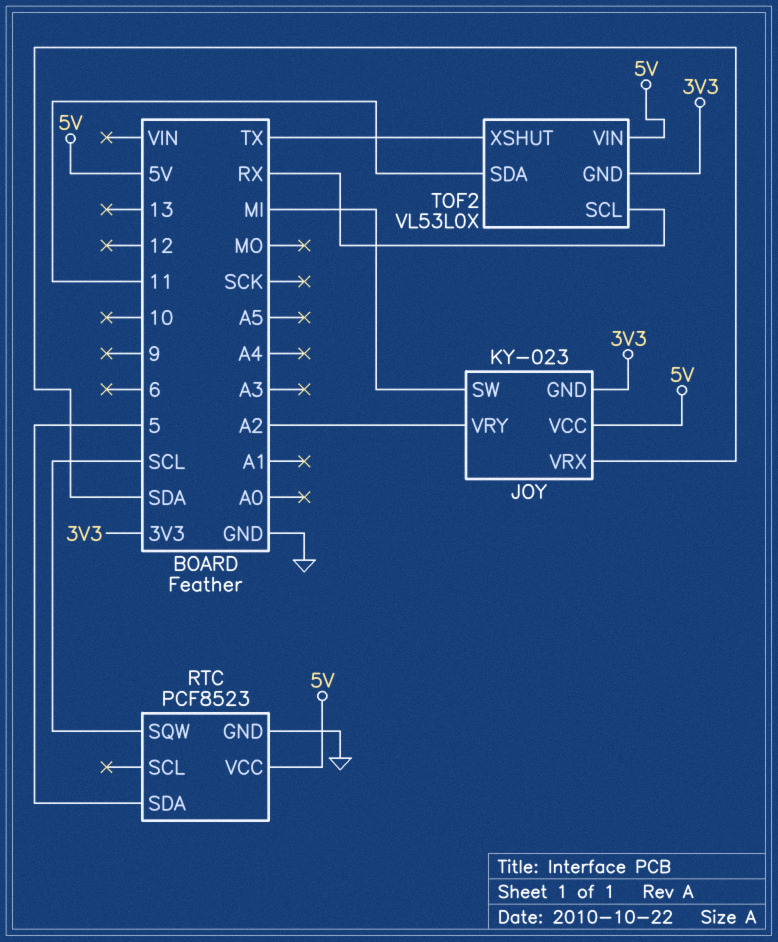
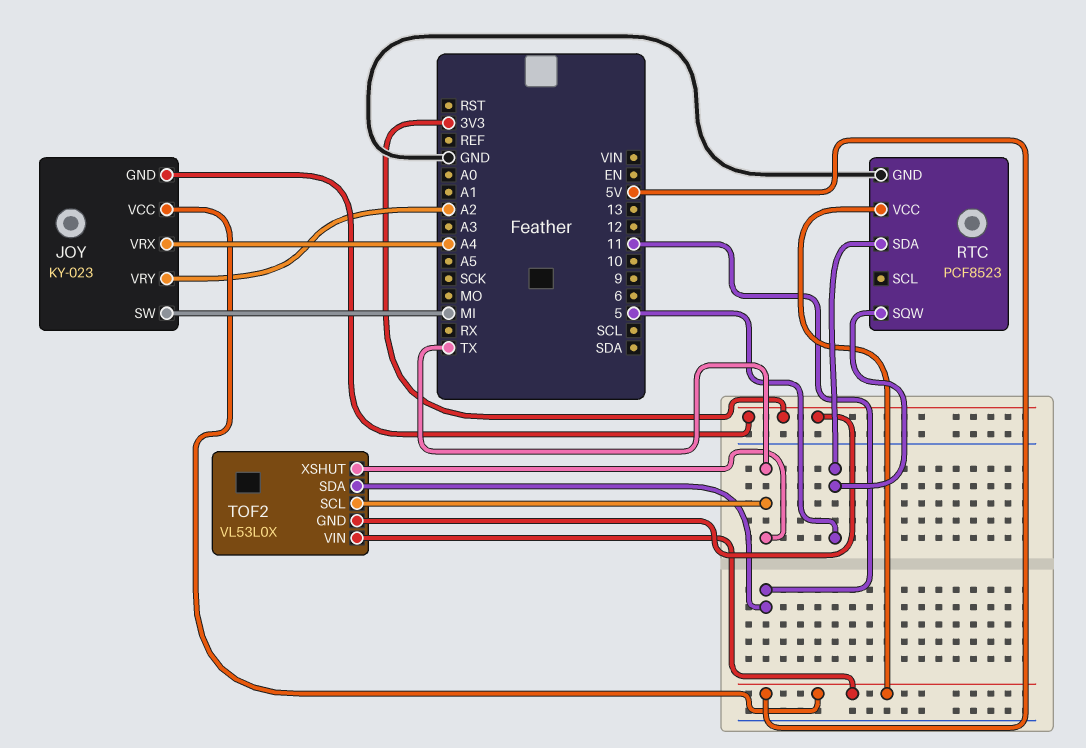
JOY pin VRX: SDA -> A4
RTC pin SQW: SCL -> 5
TOF2 pin SCL: RX -> TX

